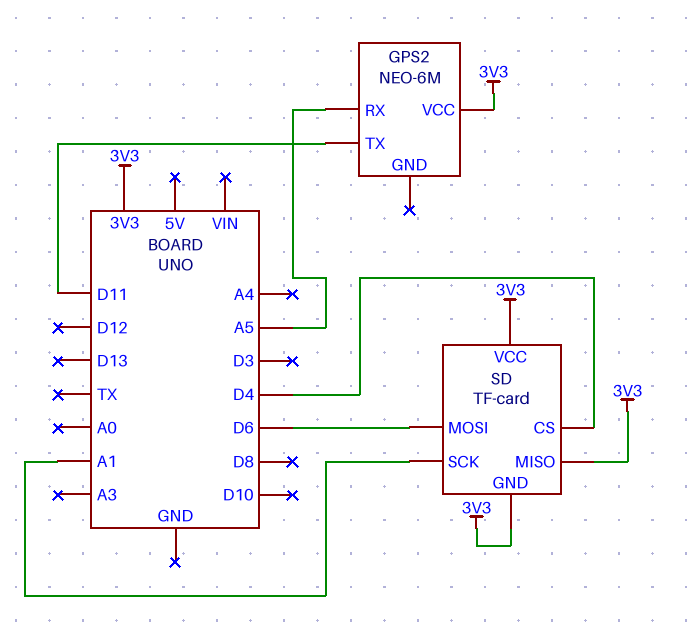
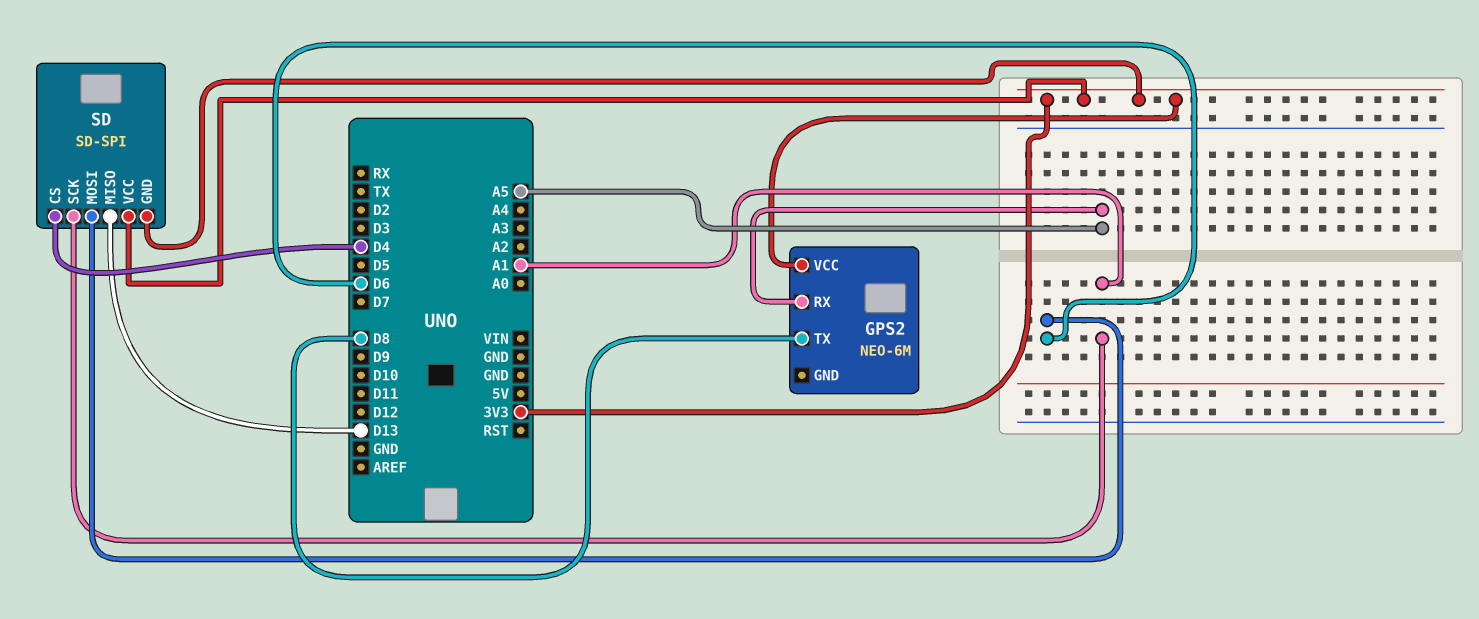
GPS2 pin TX: D11 -> D8
SD: TF-card -> SD-SPI
SD pin MISO: 3V3 -> D13

